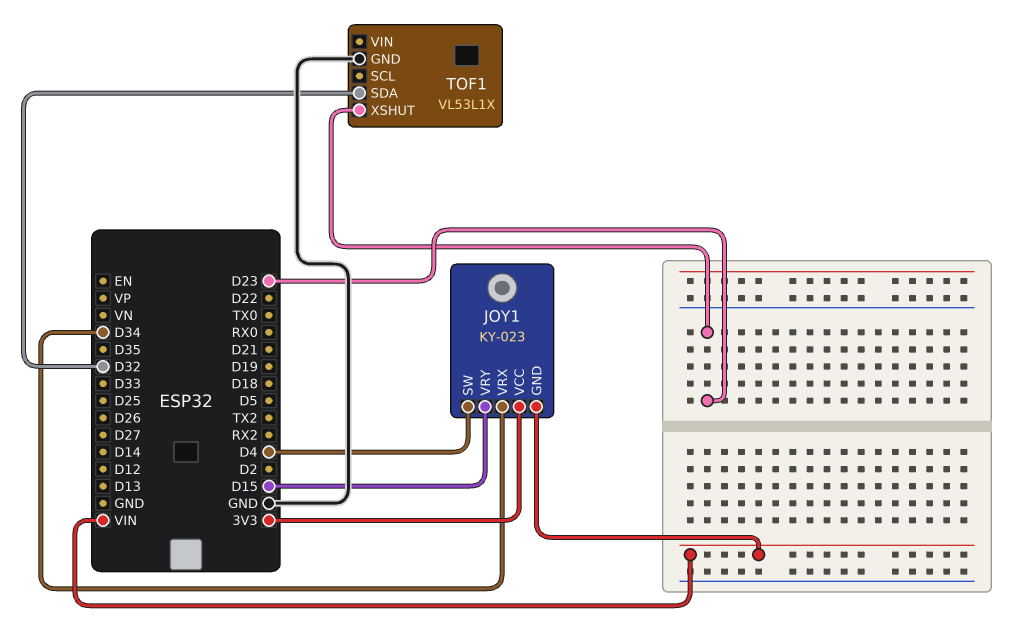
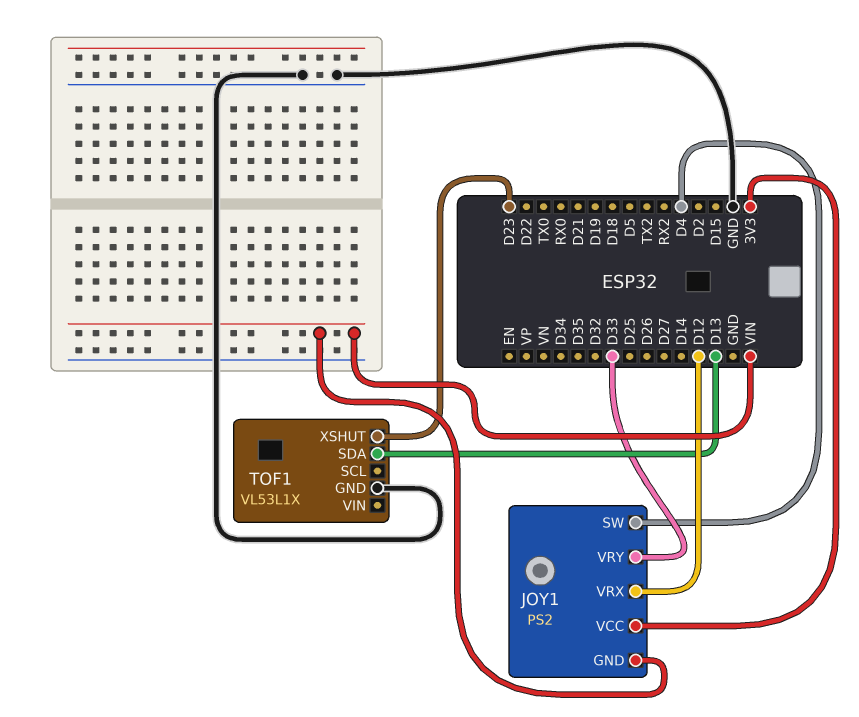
JOY1: KY-023 -> PS2
JOY1 pin VRX: D34 -> D12
JOY1 pin VRY: D15 -> D33
TOF1 pin SDA: D32 -> D13

